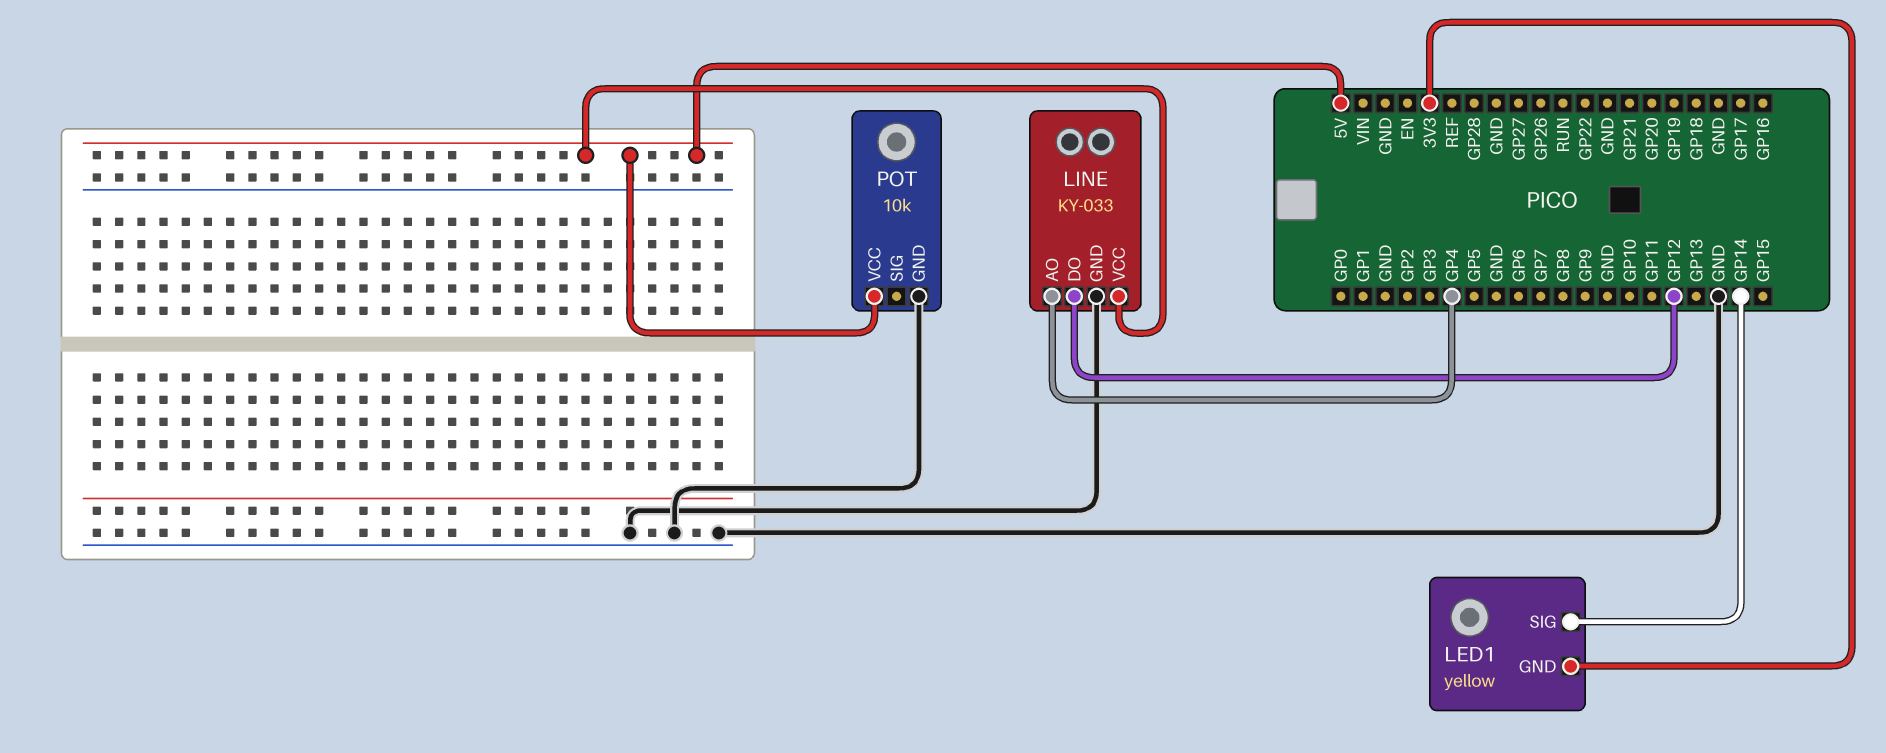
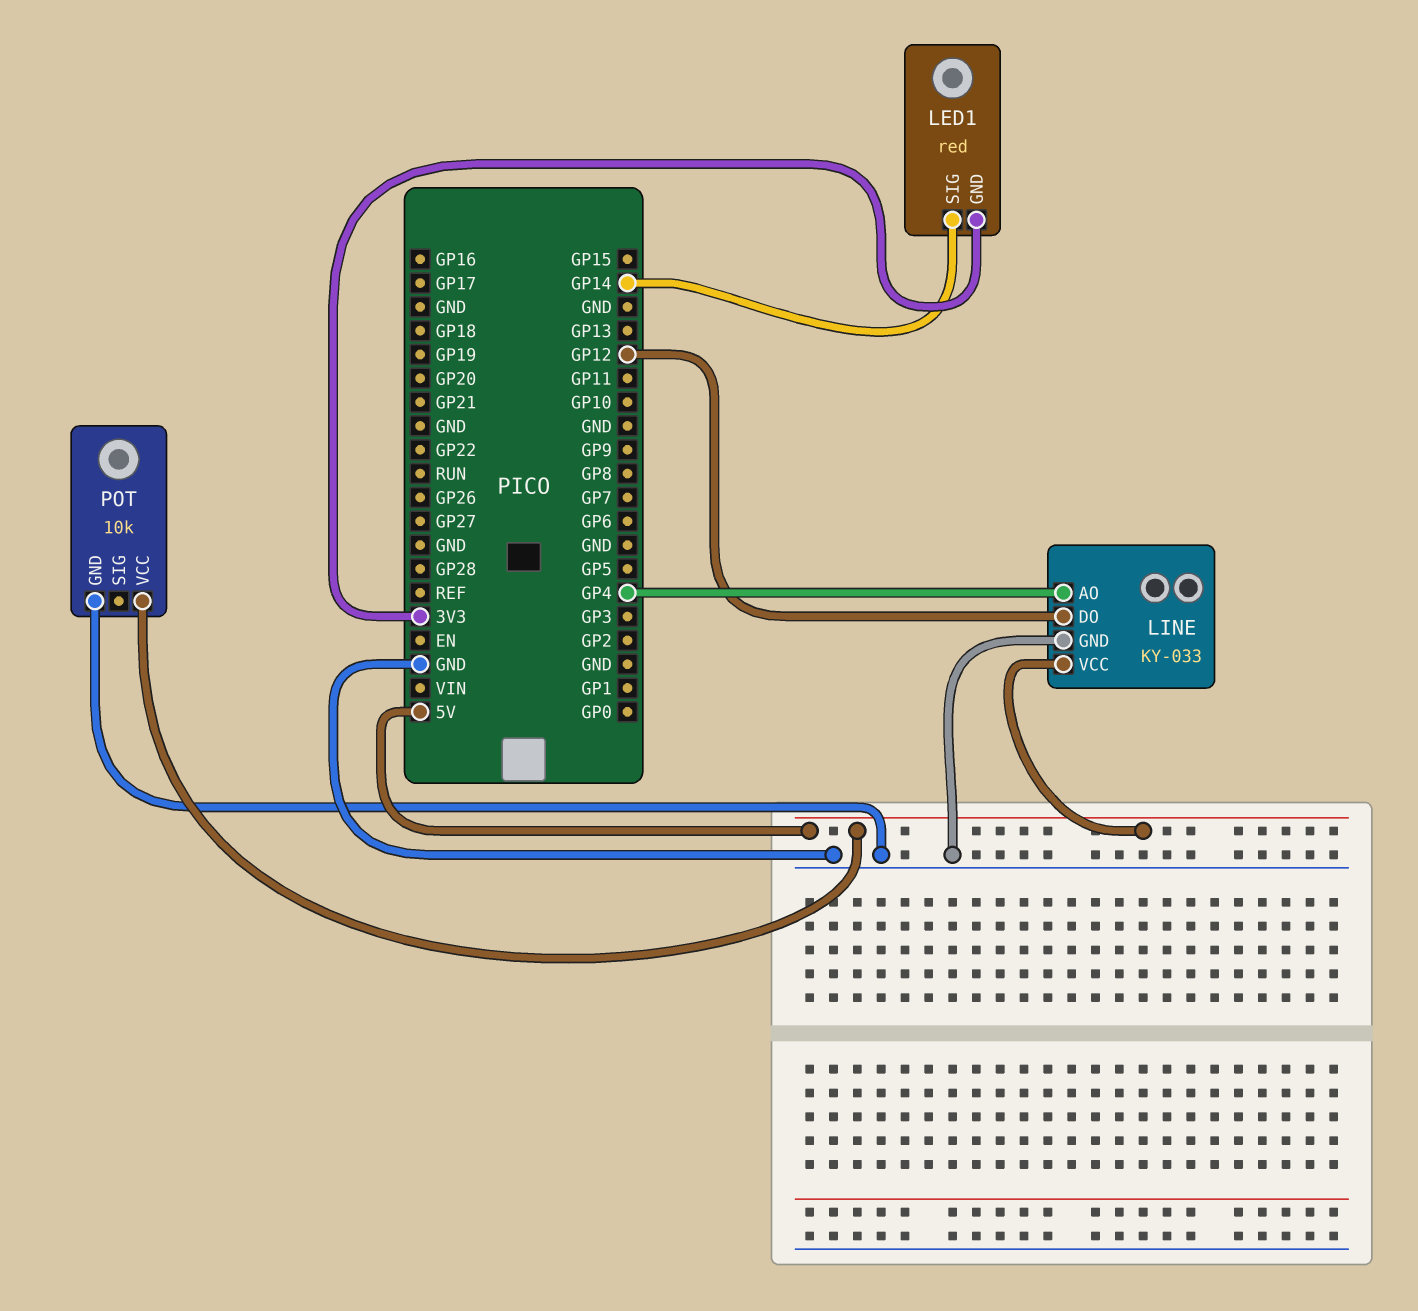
LED1: yellow -> red

